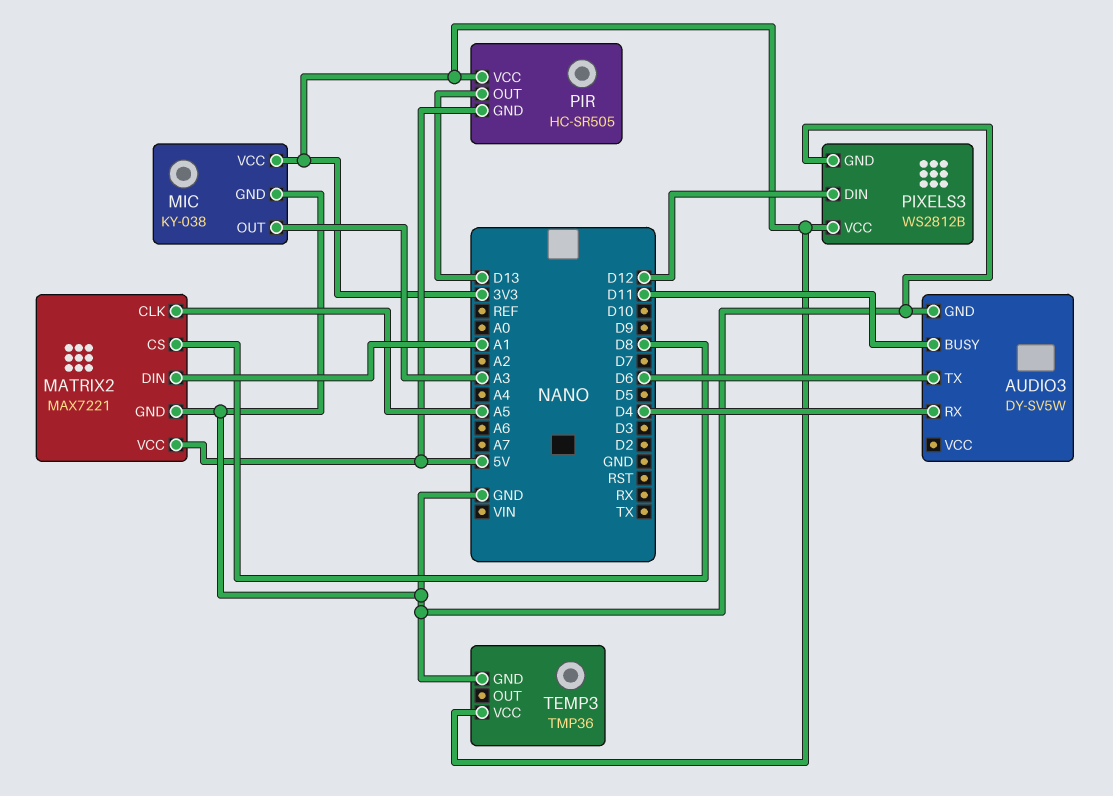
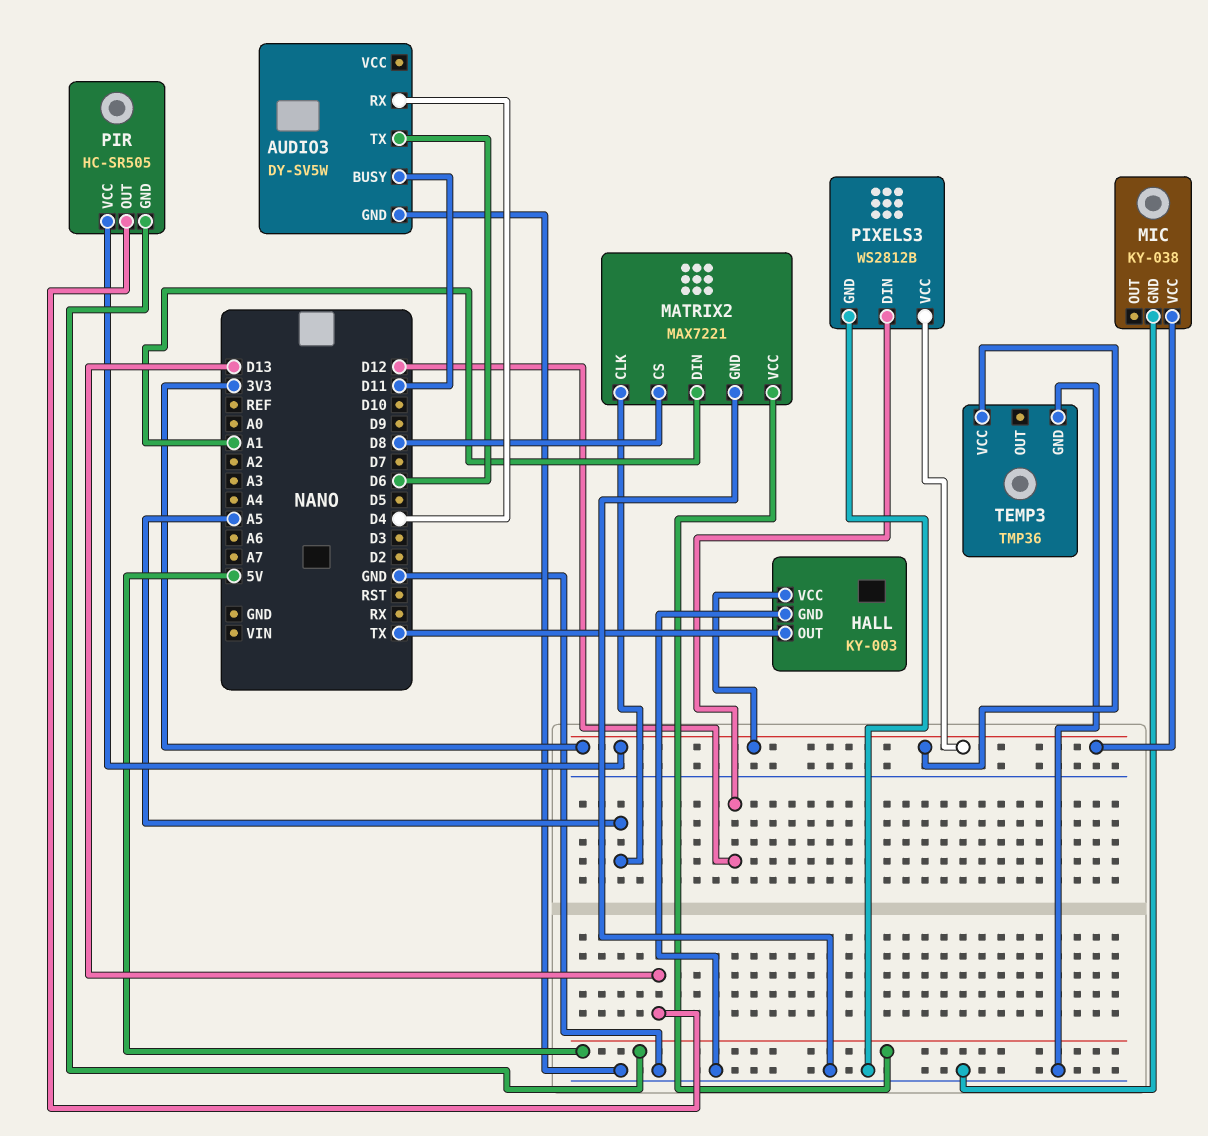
HALL: none -> KY-003
HALL pin GND: none -> GND
HALL pin OUT: none -> TX
HALL pin VCC: none -> 3V3
MIC pin OUT: A3 -> none

